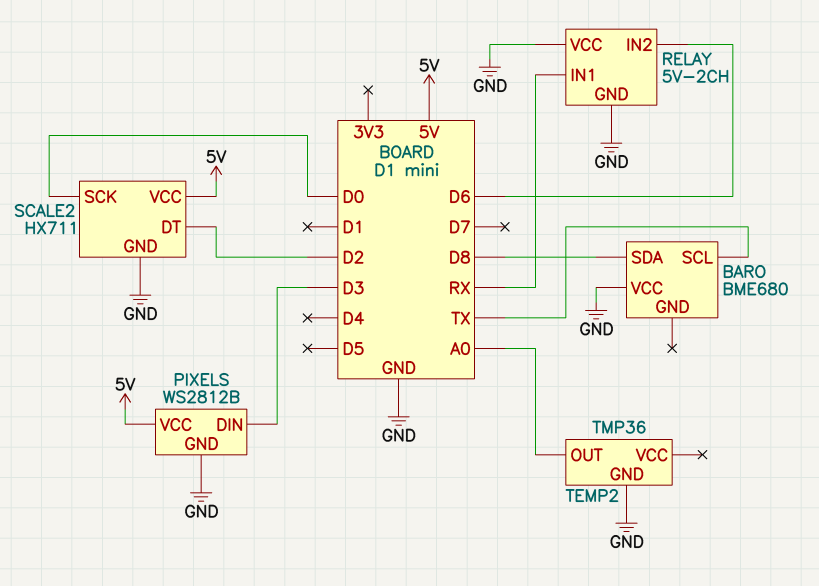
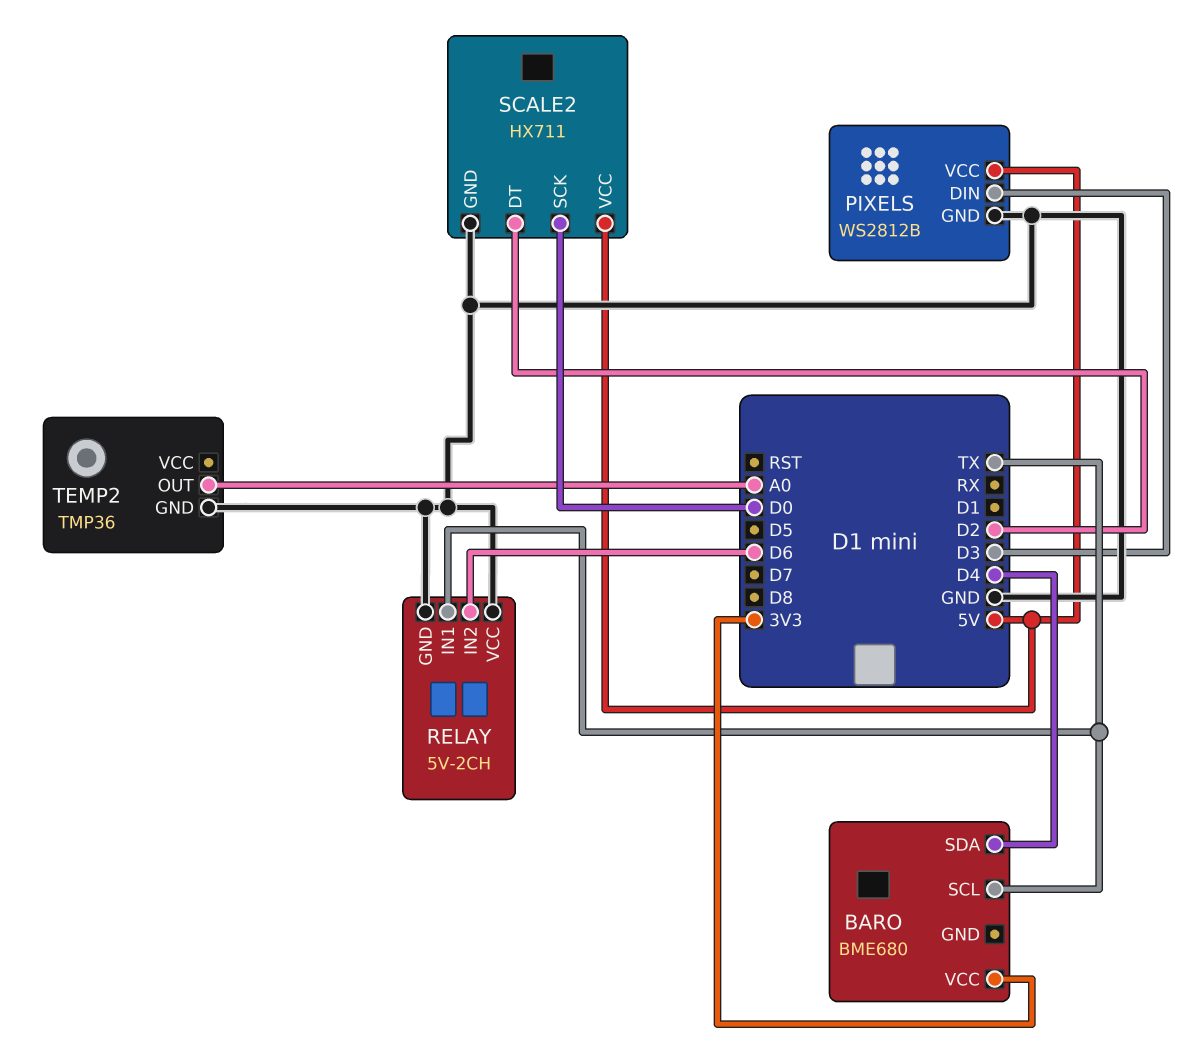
BARO pin SDA: D8 -> D4
BARO pin VCC: GND -> 3V3
RELAY pin IN1: RX -> TX

